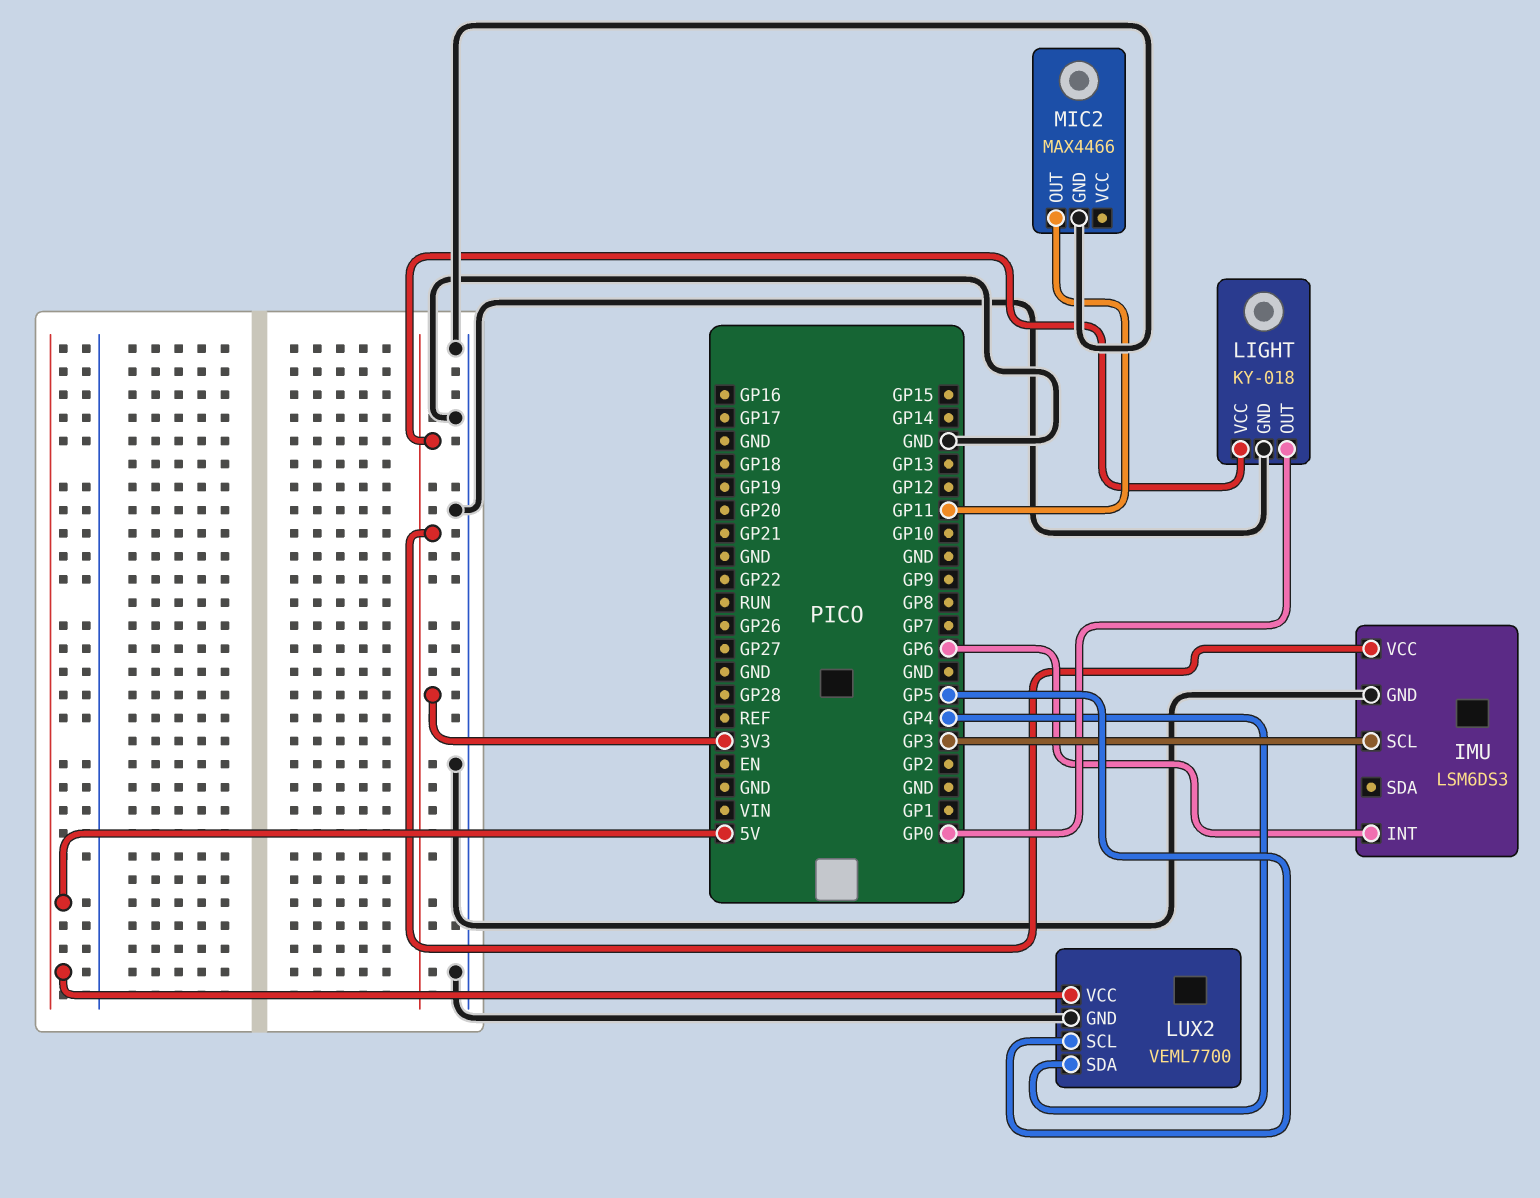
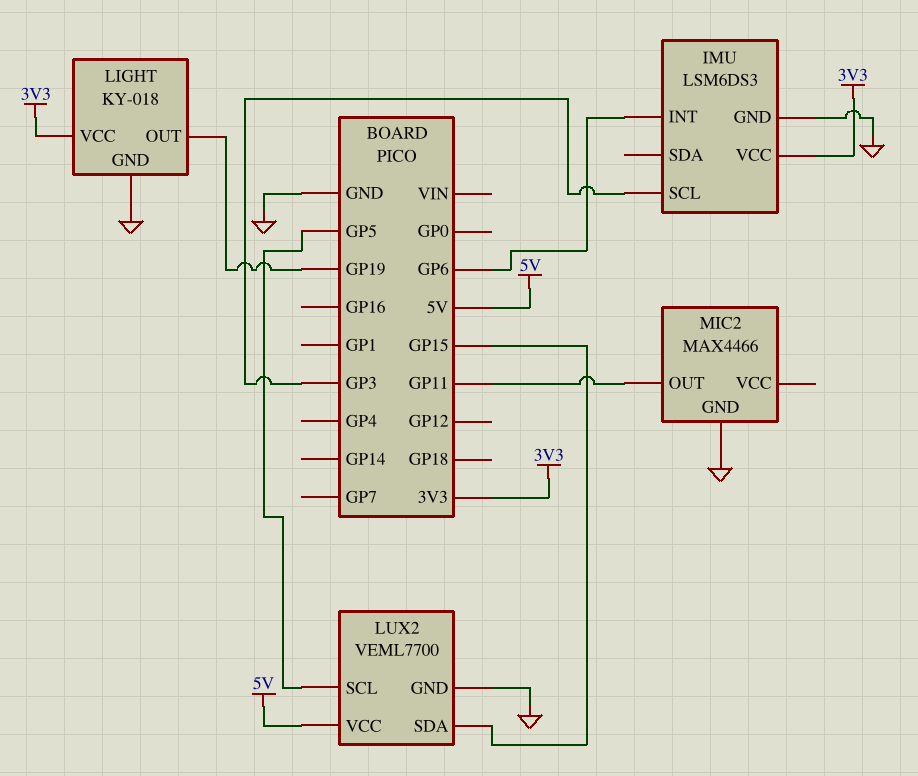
LIGHT pin OUT: GP0 -> GP19
LUX2 pin SDA: GP4 -> GP15

